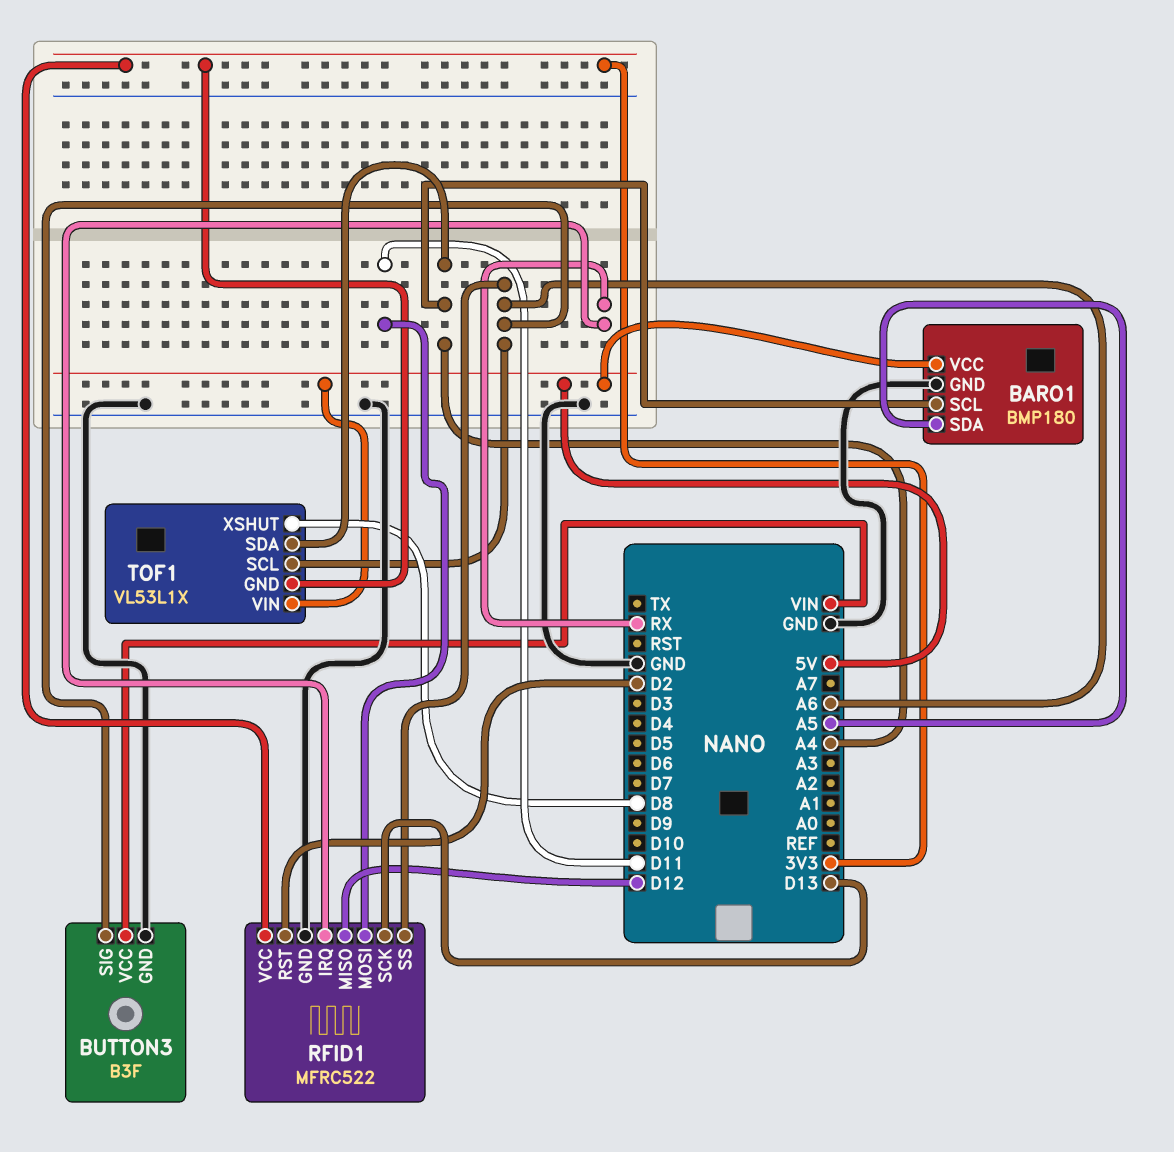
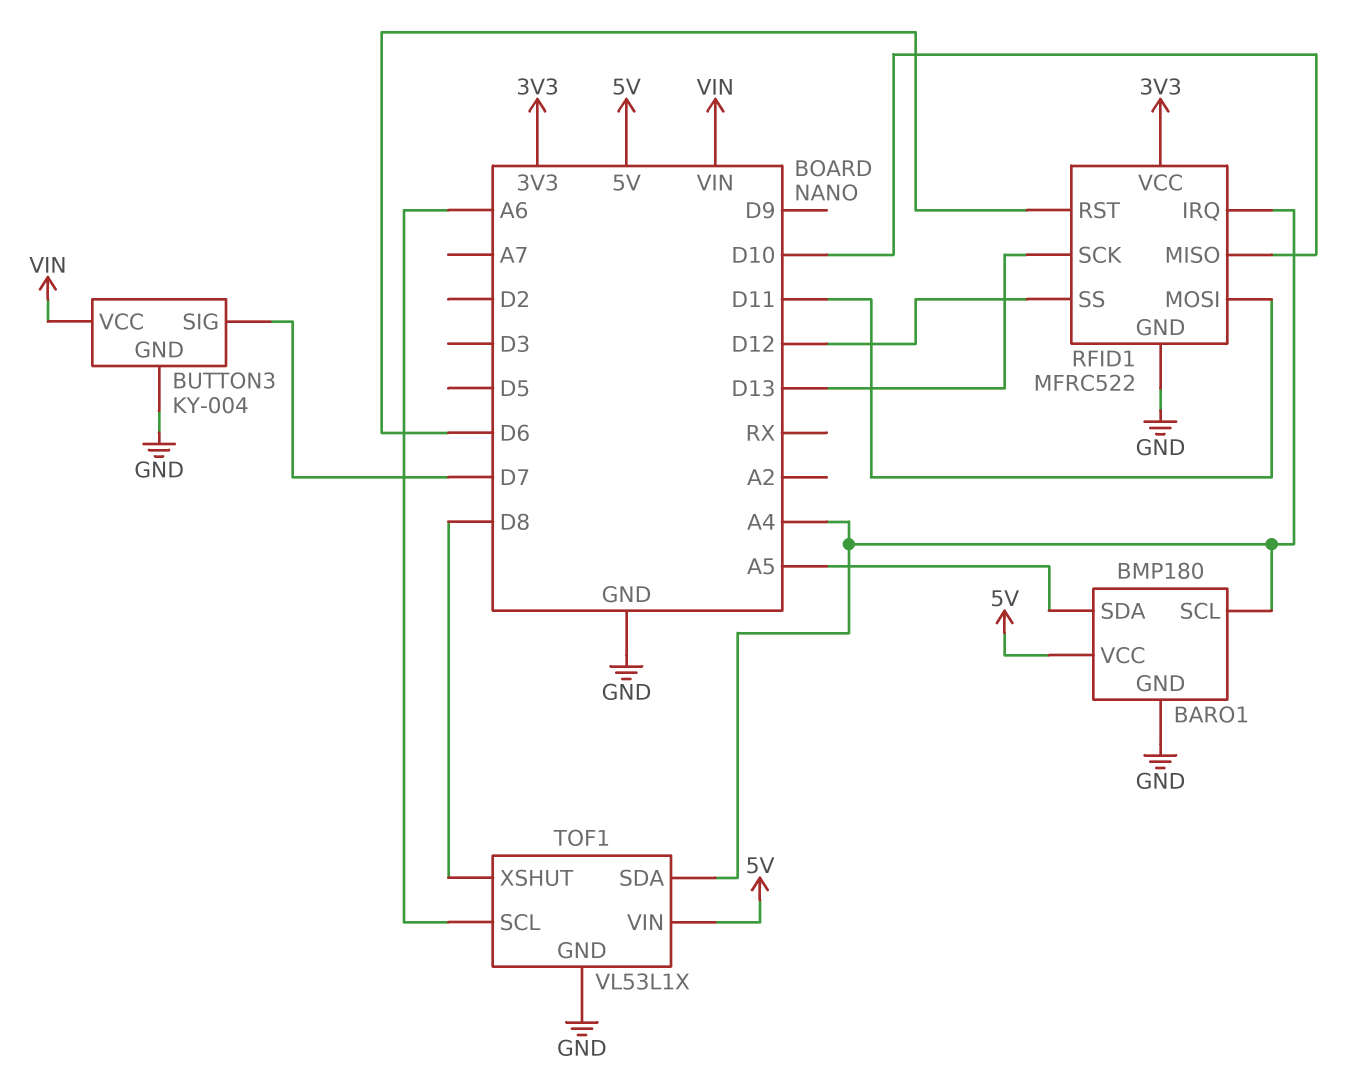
BUTTON3: B3F -> KY-004
BUTTON3 pin SIG: A6 -> D7
RFID1 pin IRQ: RX -> A4
RFID1 pin MISO: D12 -> D10
RFID1 pin RST: D2 -> D6
RFID1 pin SS: A6 -> D12
TOF1 pin GND: 3V3 -> GND

